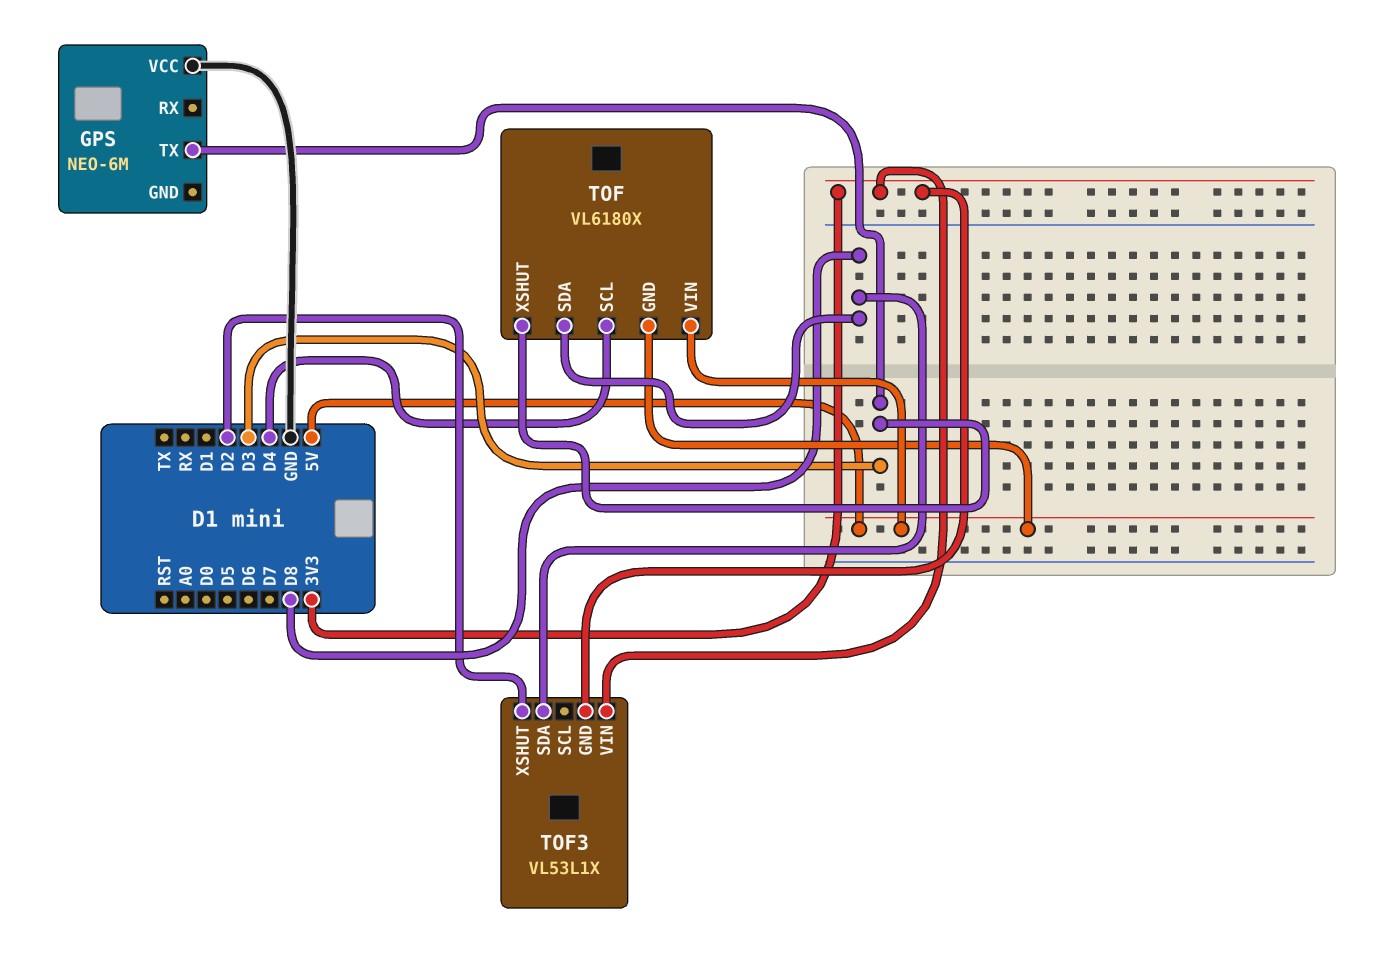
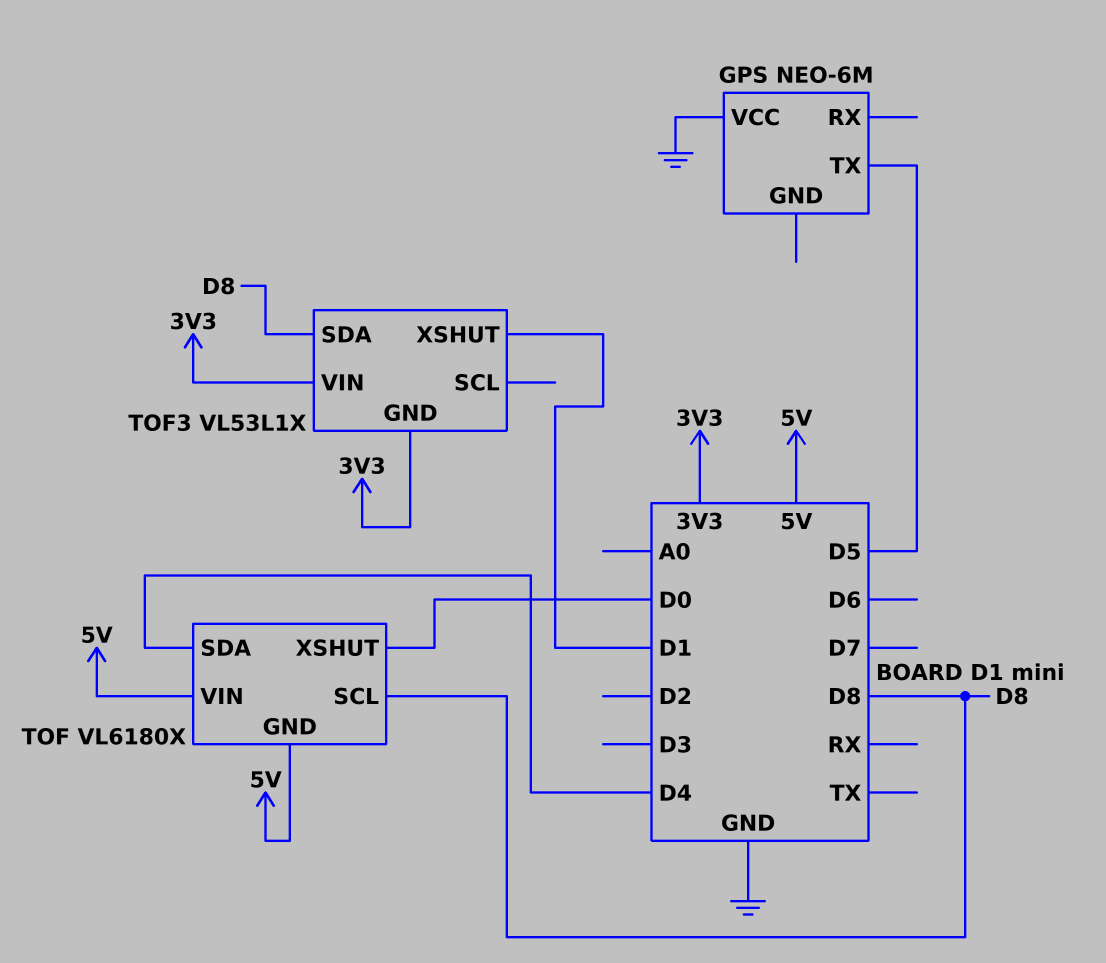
GPS pin TX: D3 -> D5
TOF pin SCL: D4 -> D8
TOF pin SDA: D8 -> D4
TOF pin XSHUT: D3 -> D0
TOF3 pin XSHUT: D2 -> D1

